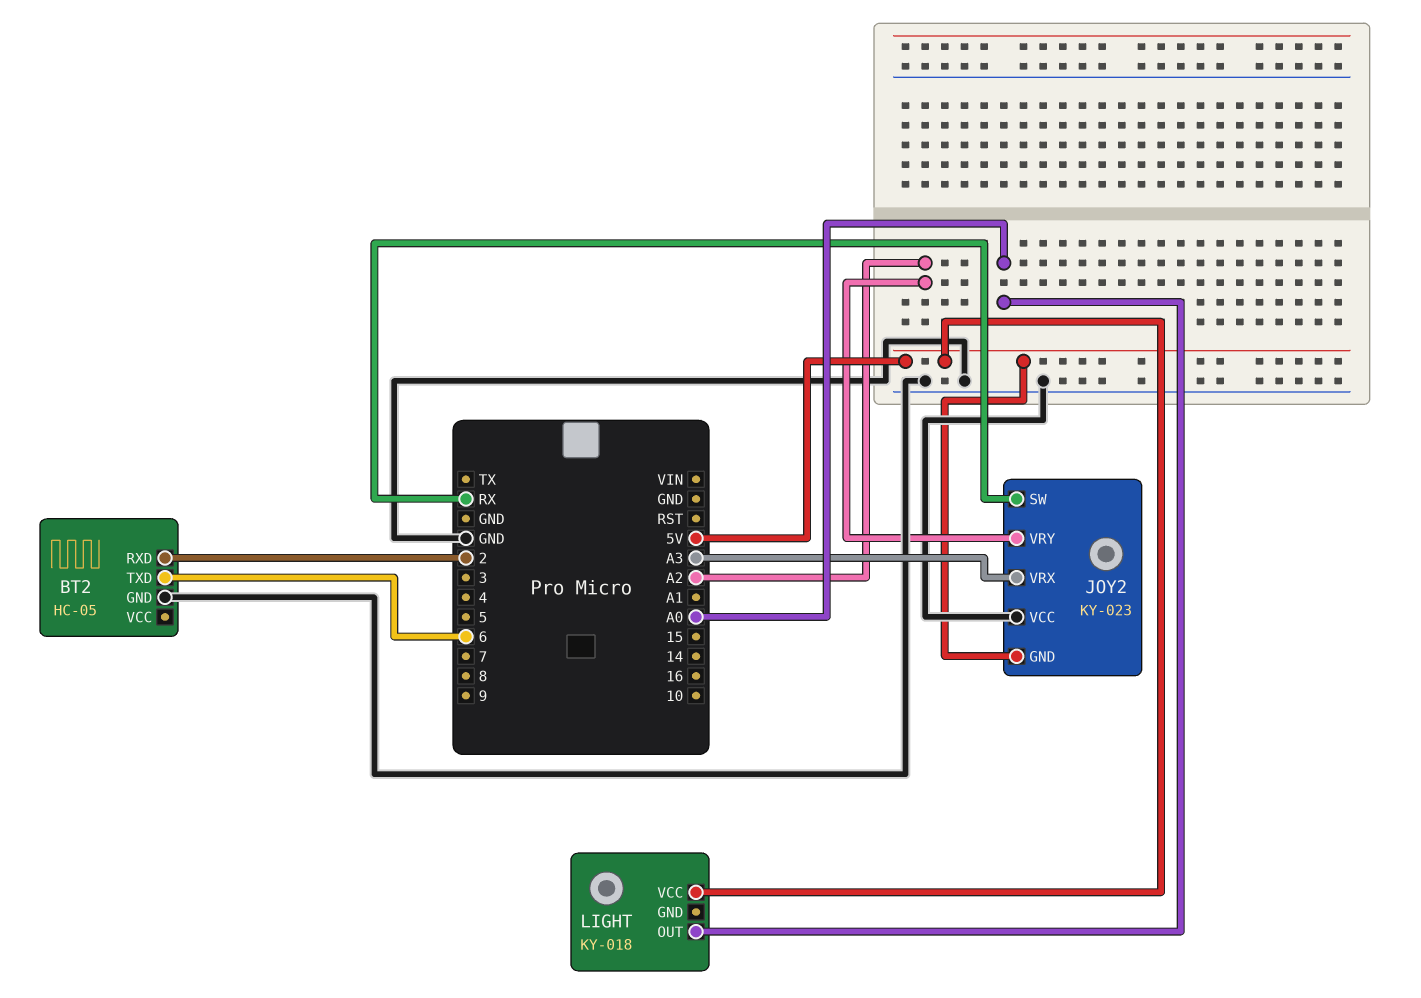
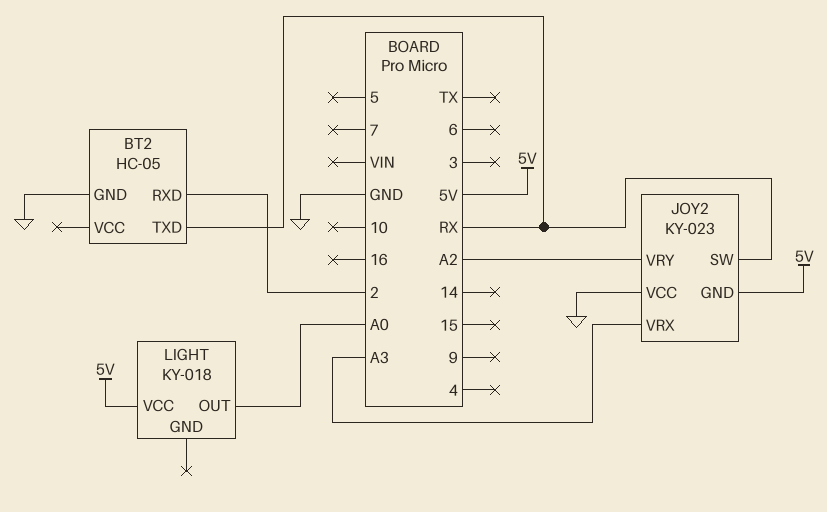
BT2 pin TXD: 6 -> RX

